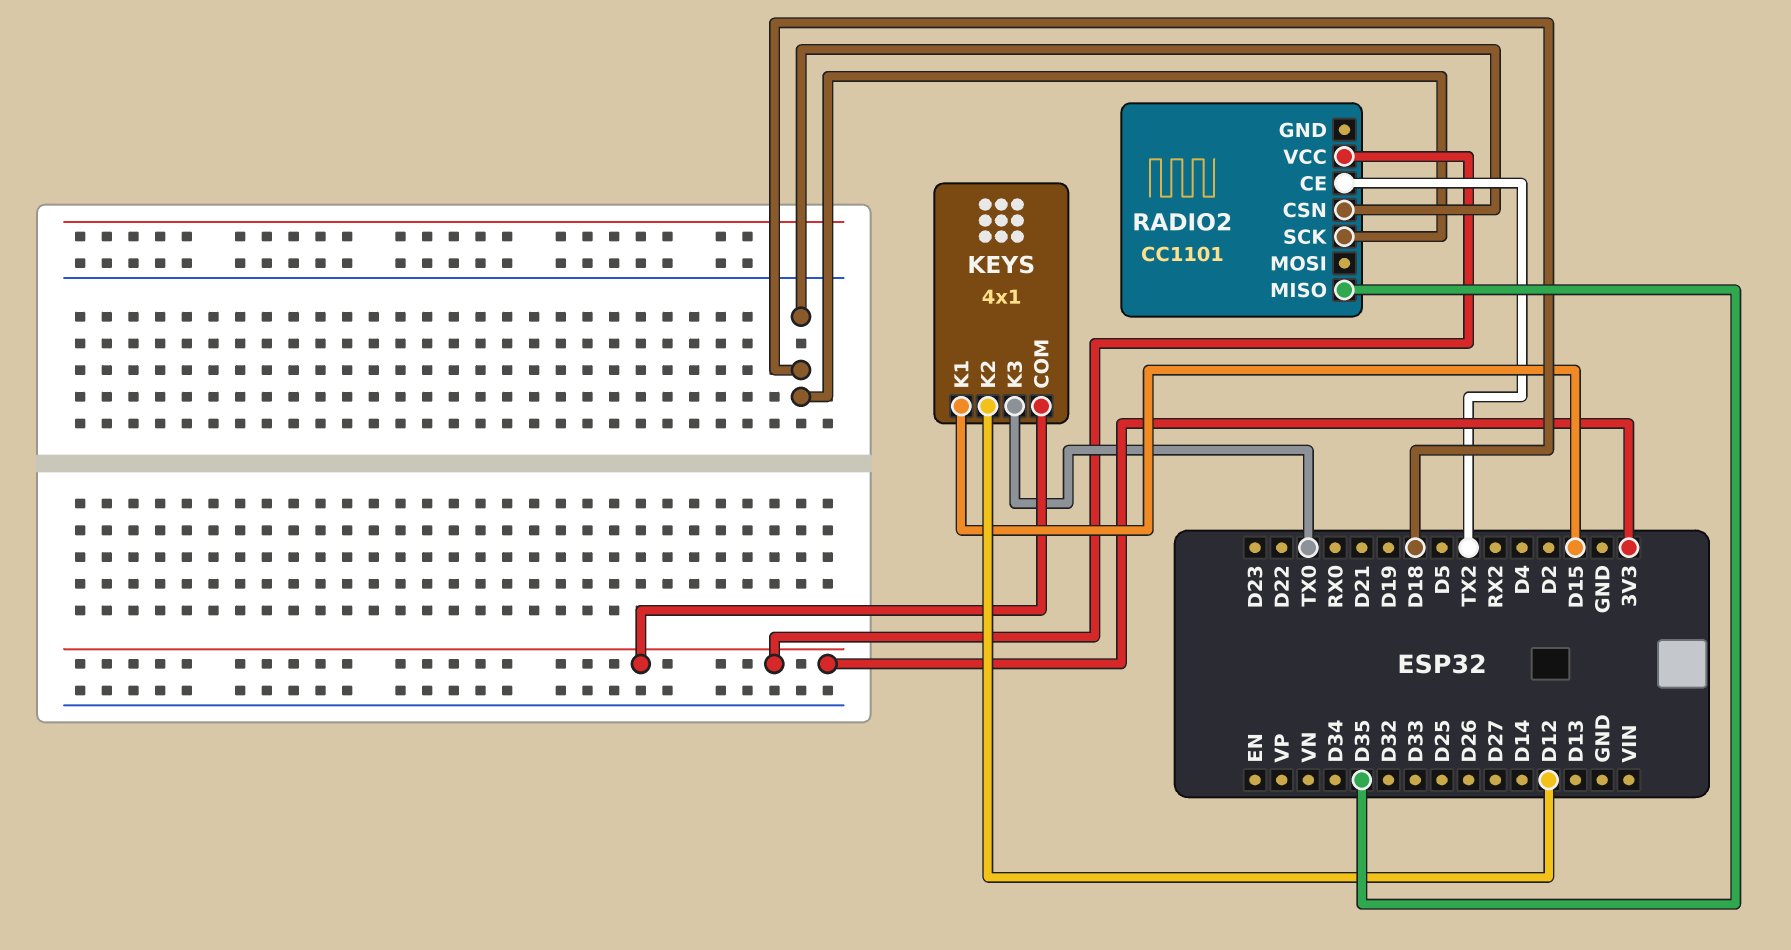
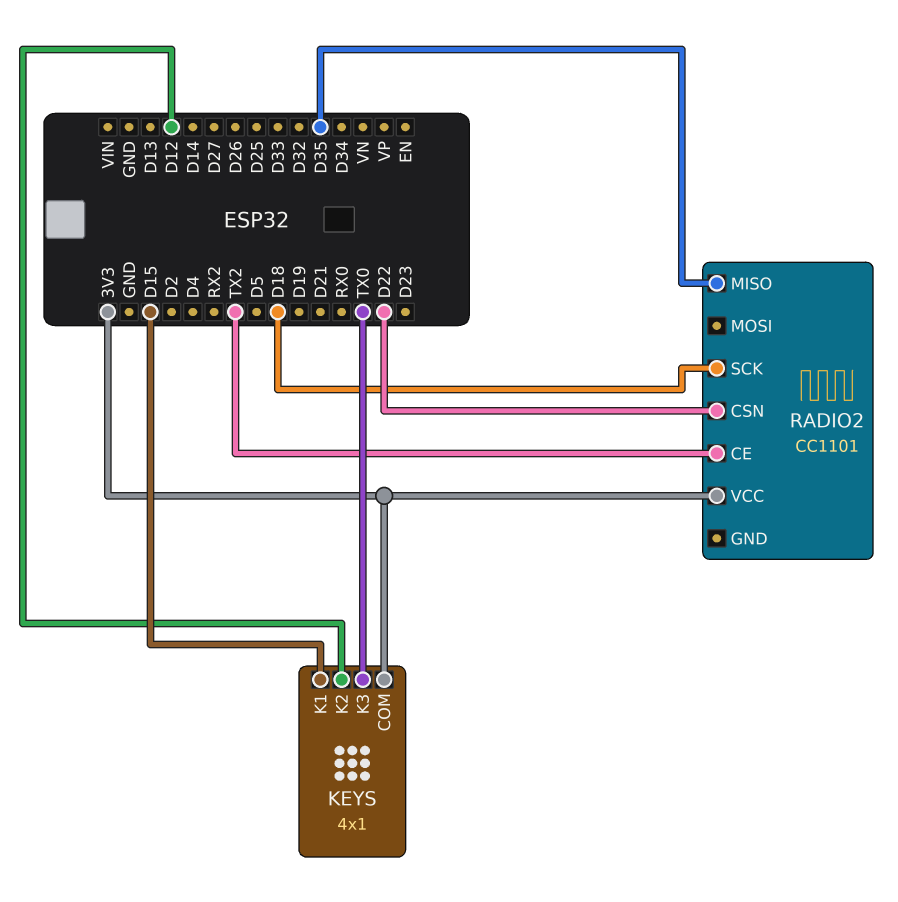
RADIO2 pin CSN: D18 -> D22

